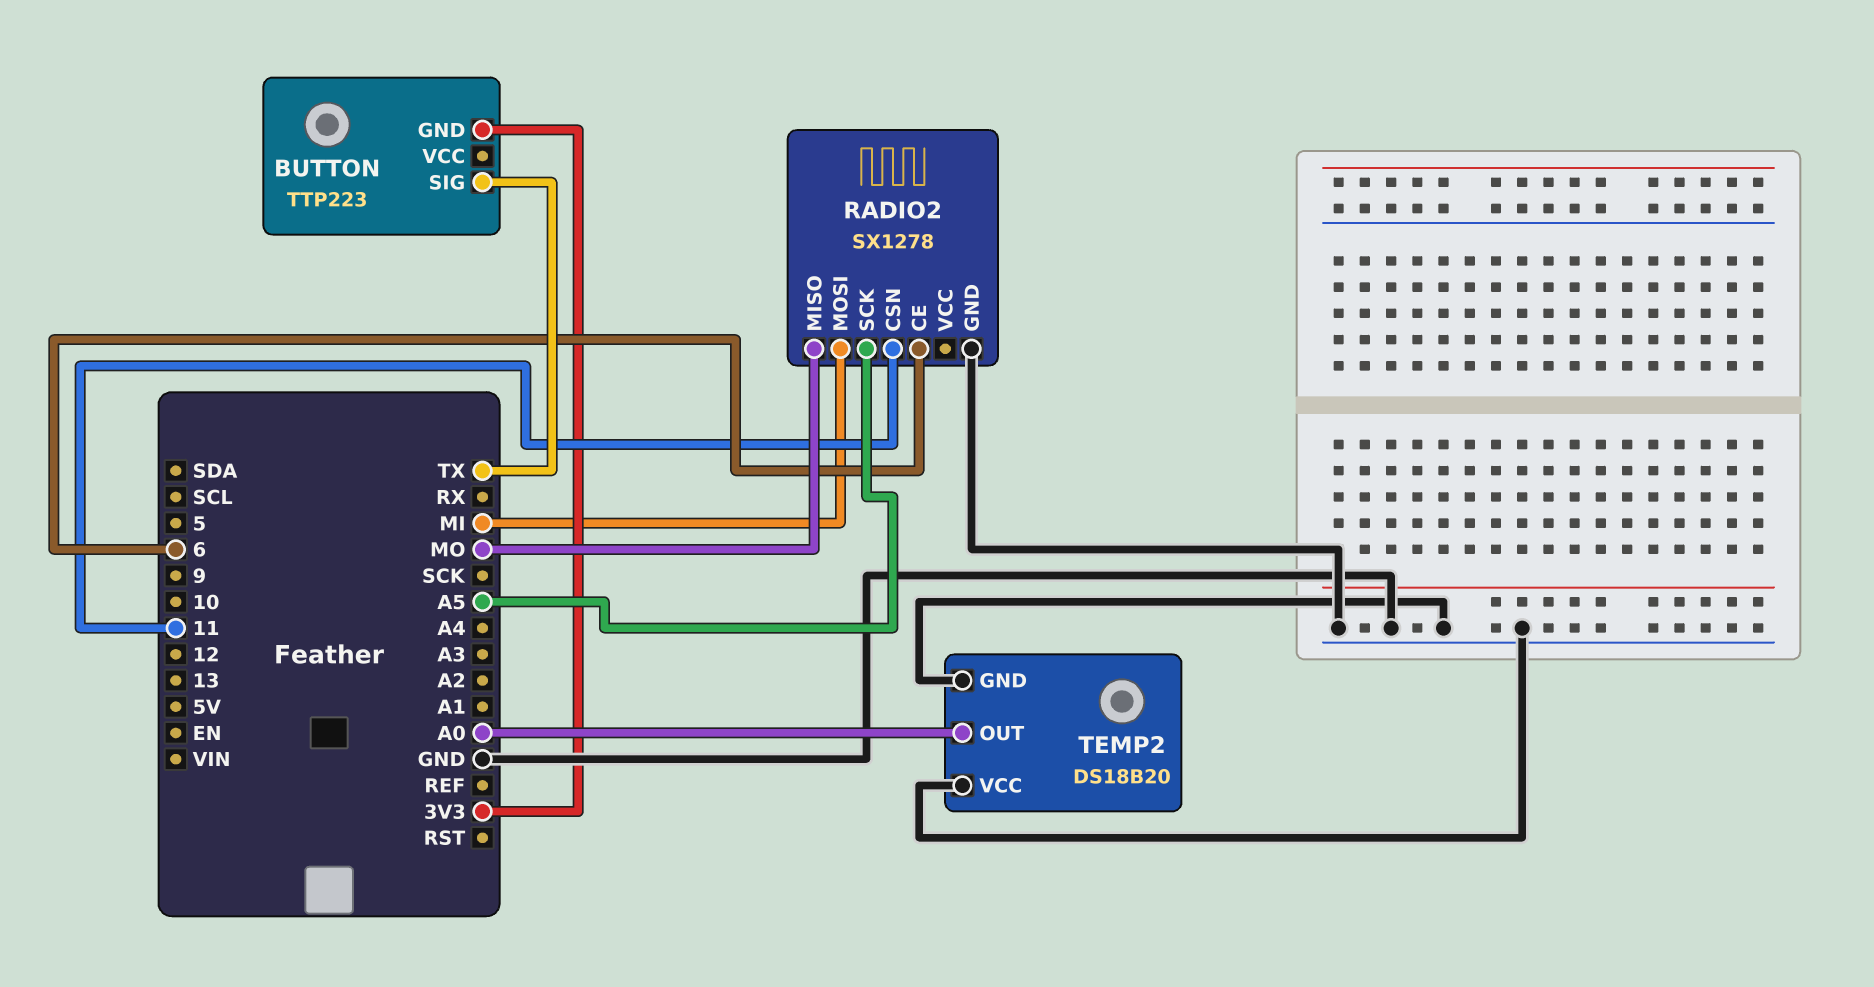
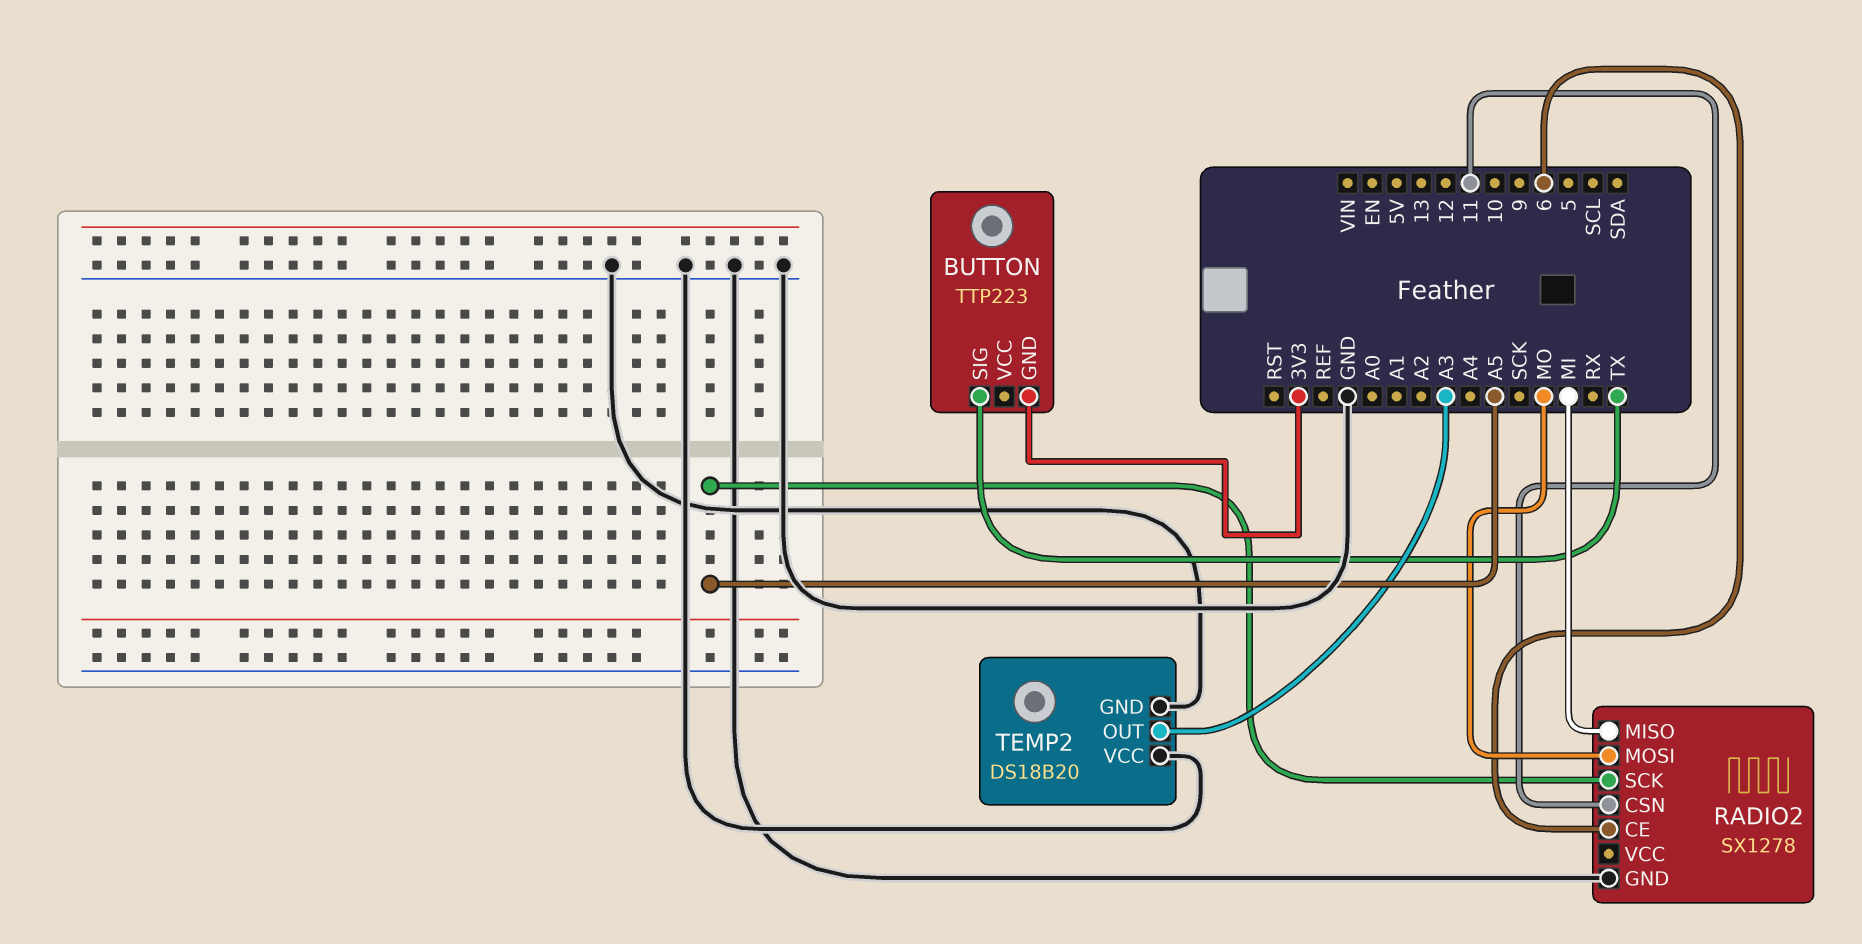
RADIO2 pin MISO: MO -> MI
RADIO2 pin MOSI: MI -> MO
TEMP2 pin OUT: A0 -> A3

